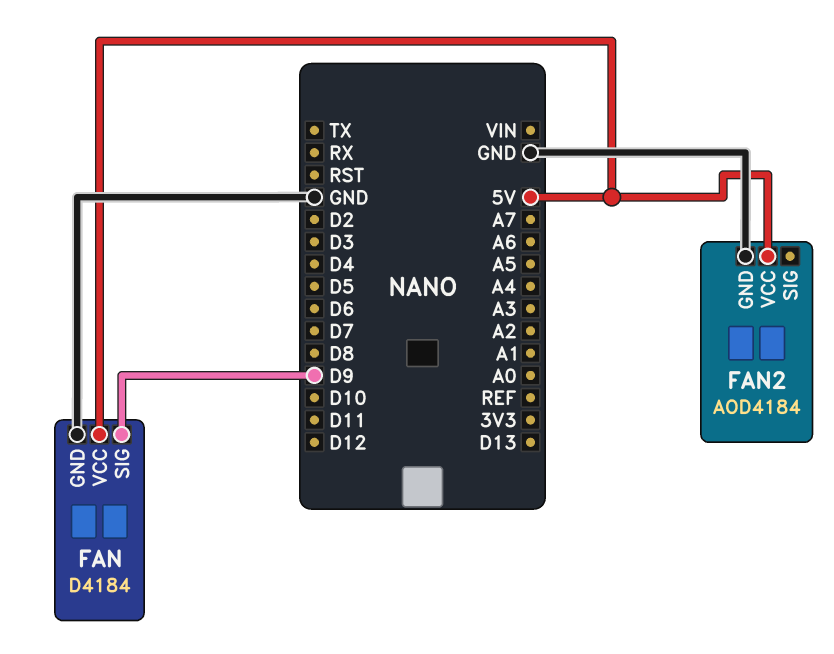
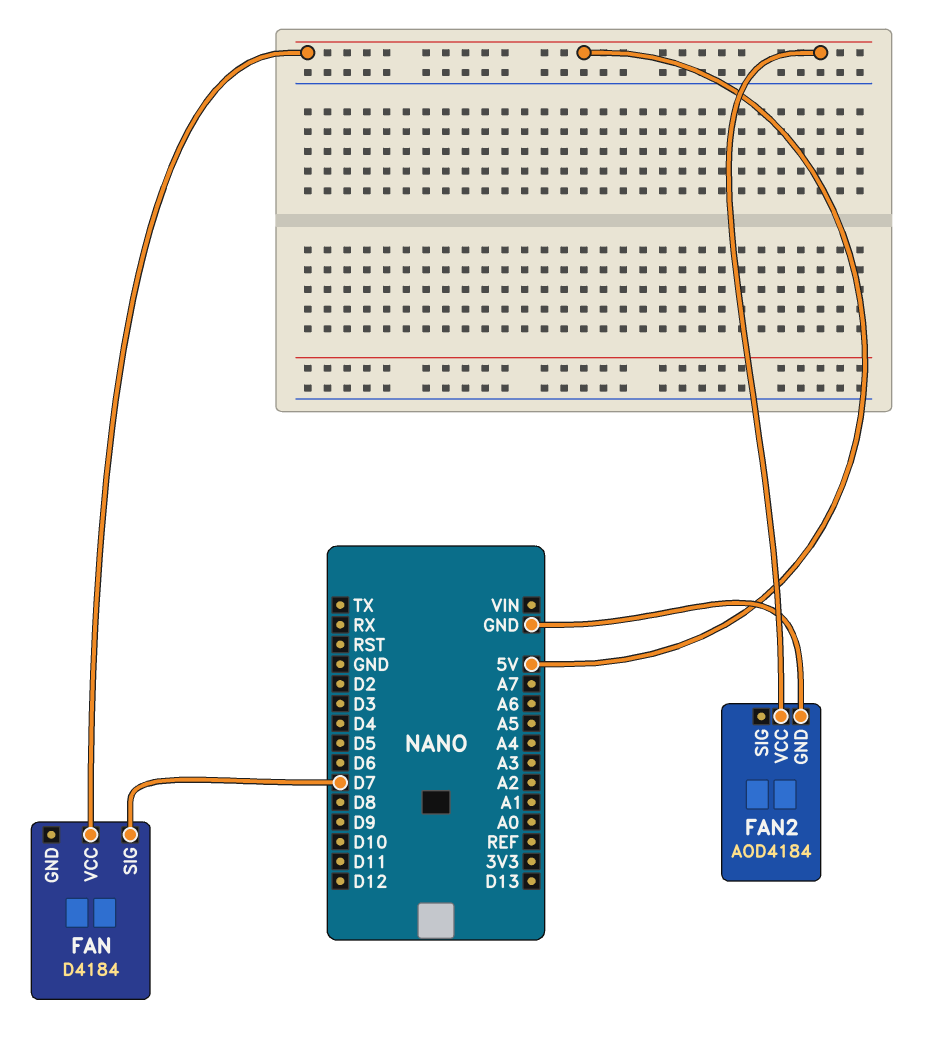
FAN pin GND: GND -> none
FAN pin SIG: D9 -> D7

